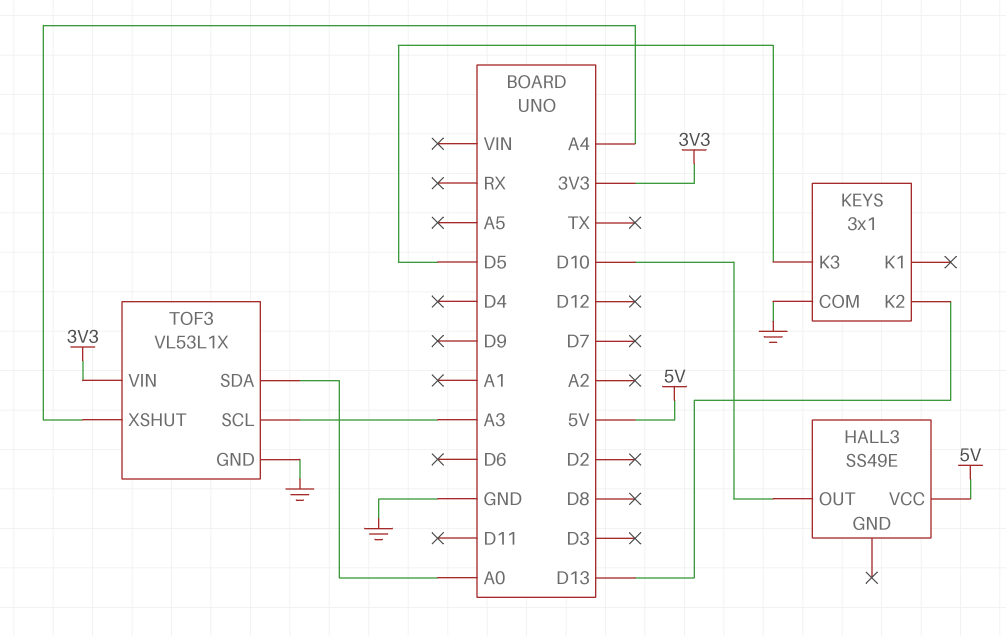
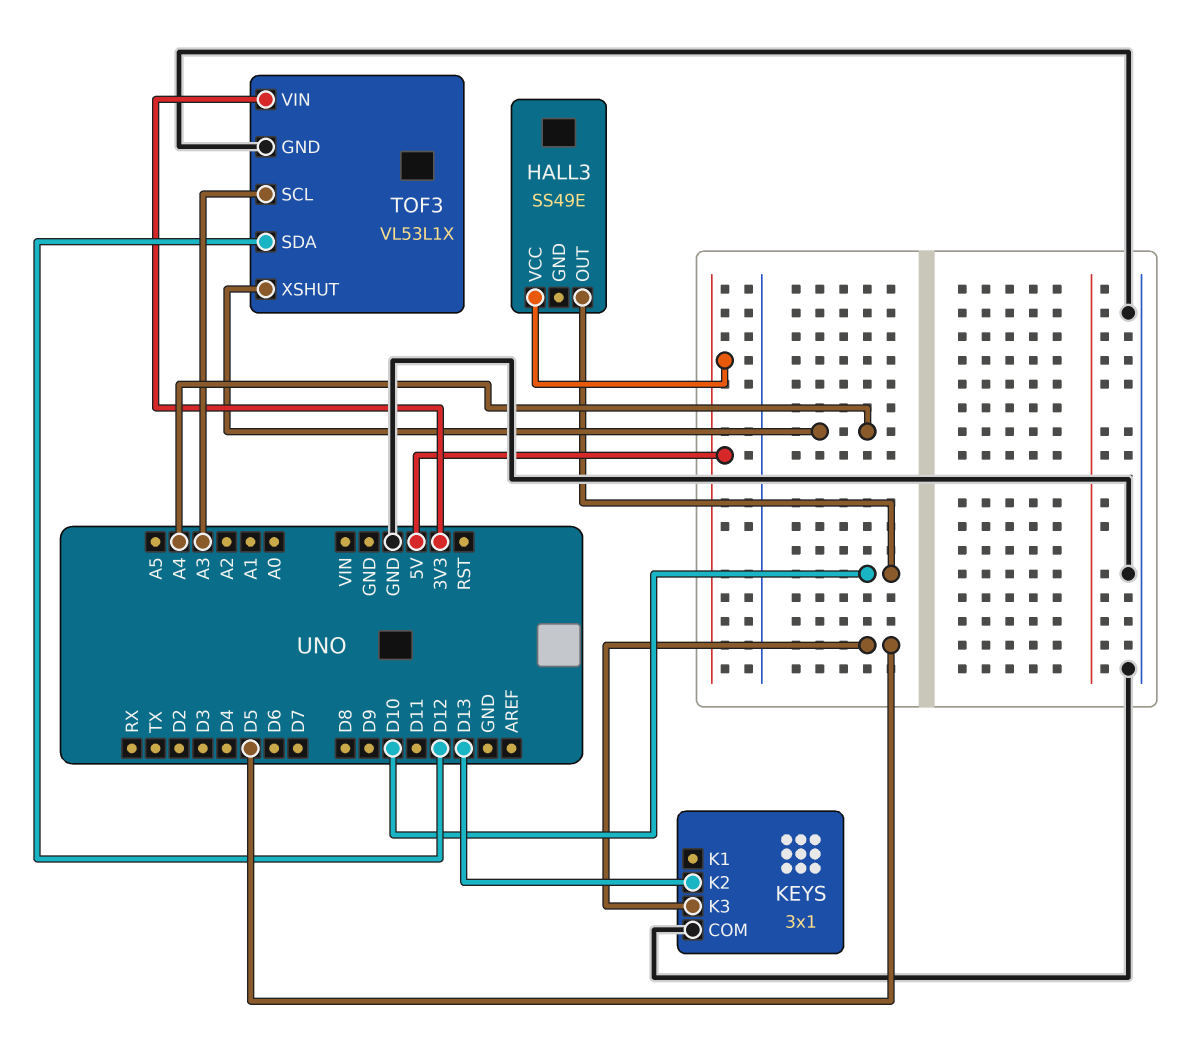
TOF3 pin SDA: A0 -> D12

